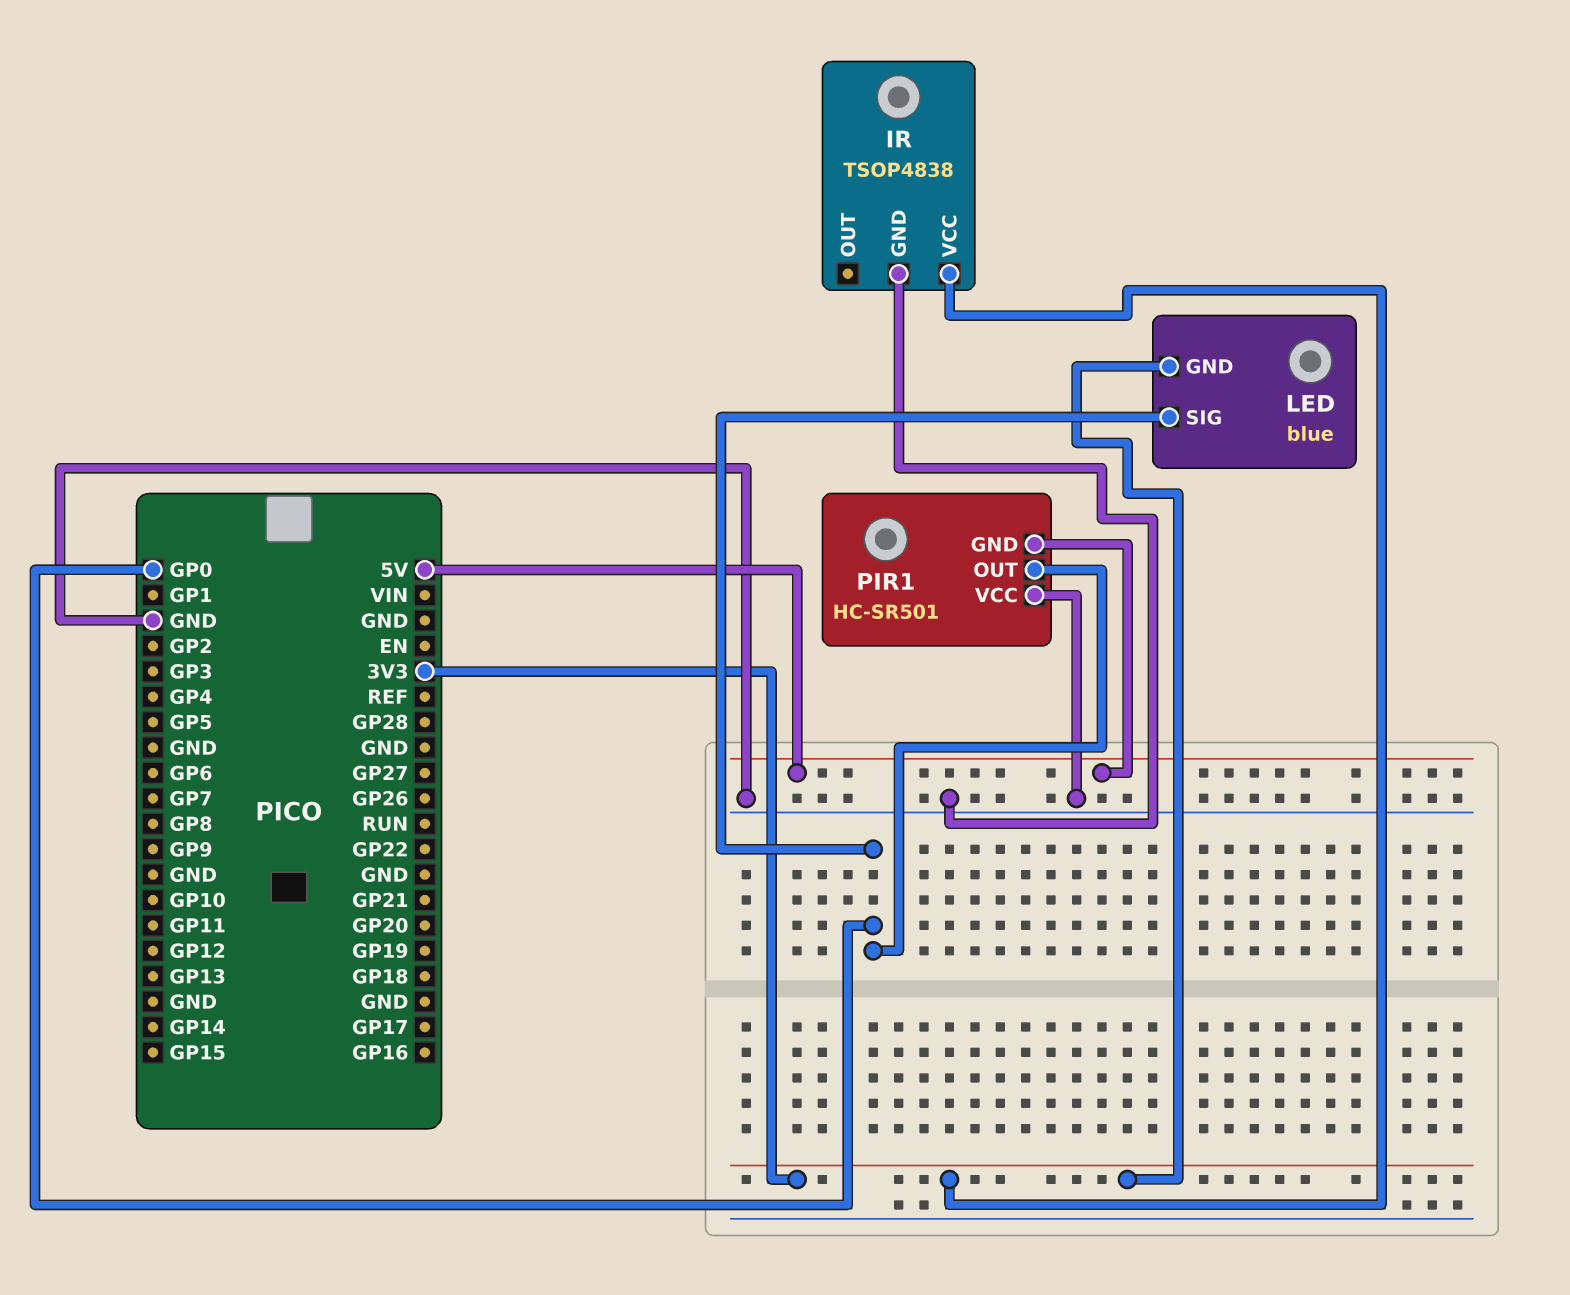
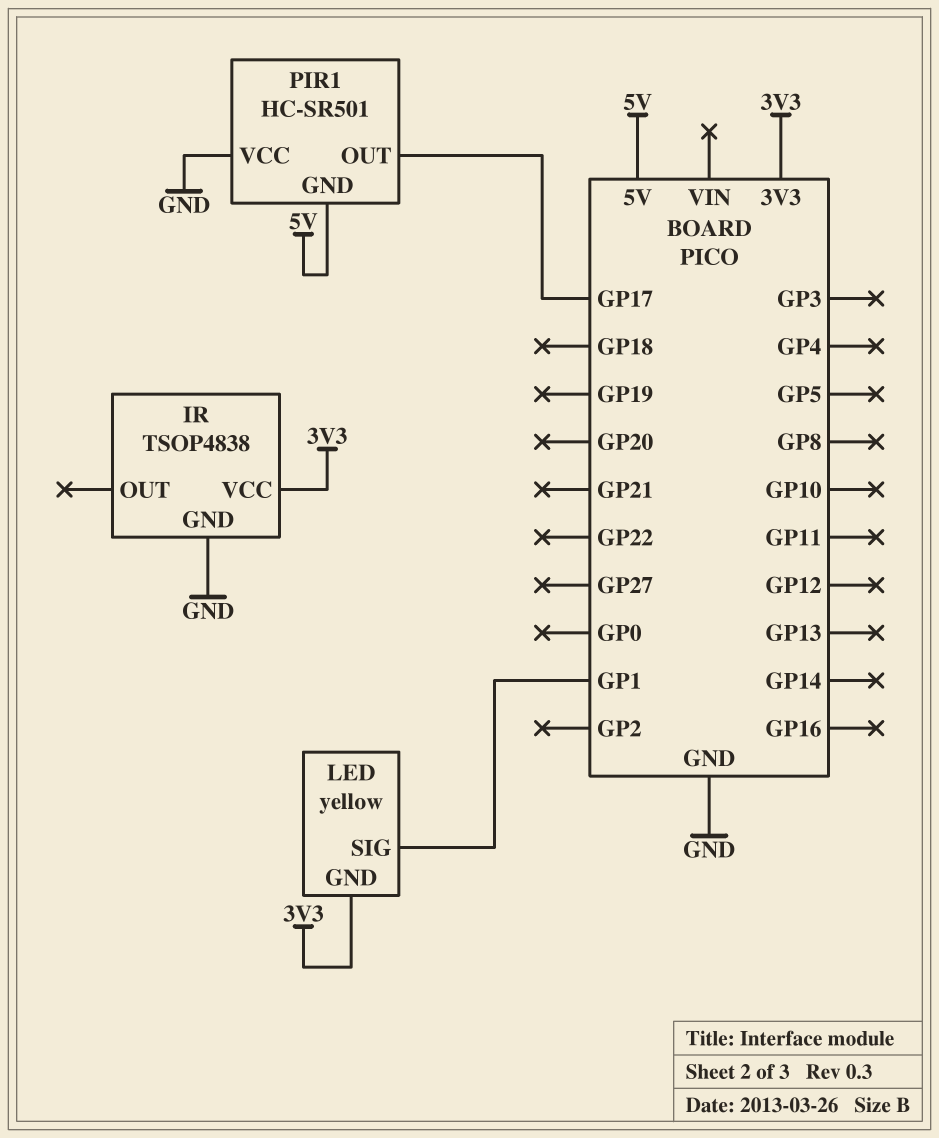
LED: blue -> yellow
LED pin SIG: GP0 -> GP1
PIR1 pin OUT: GP0 -> GP17

